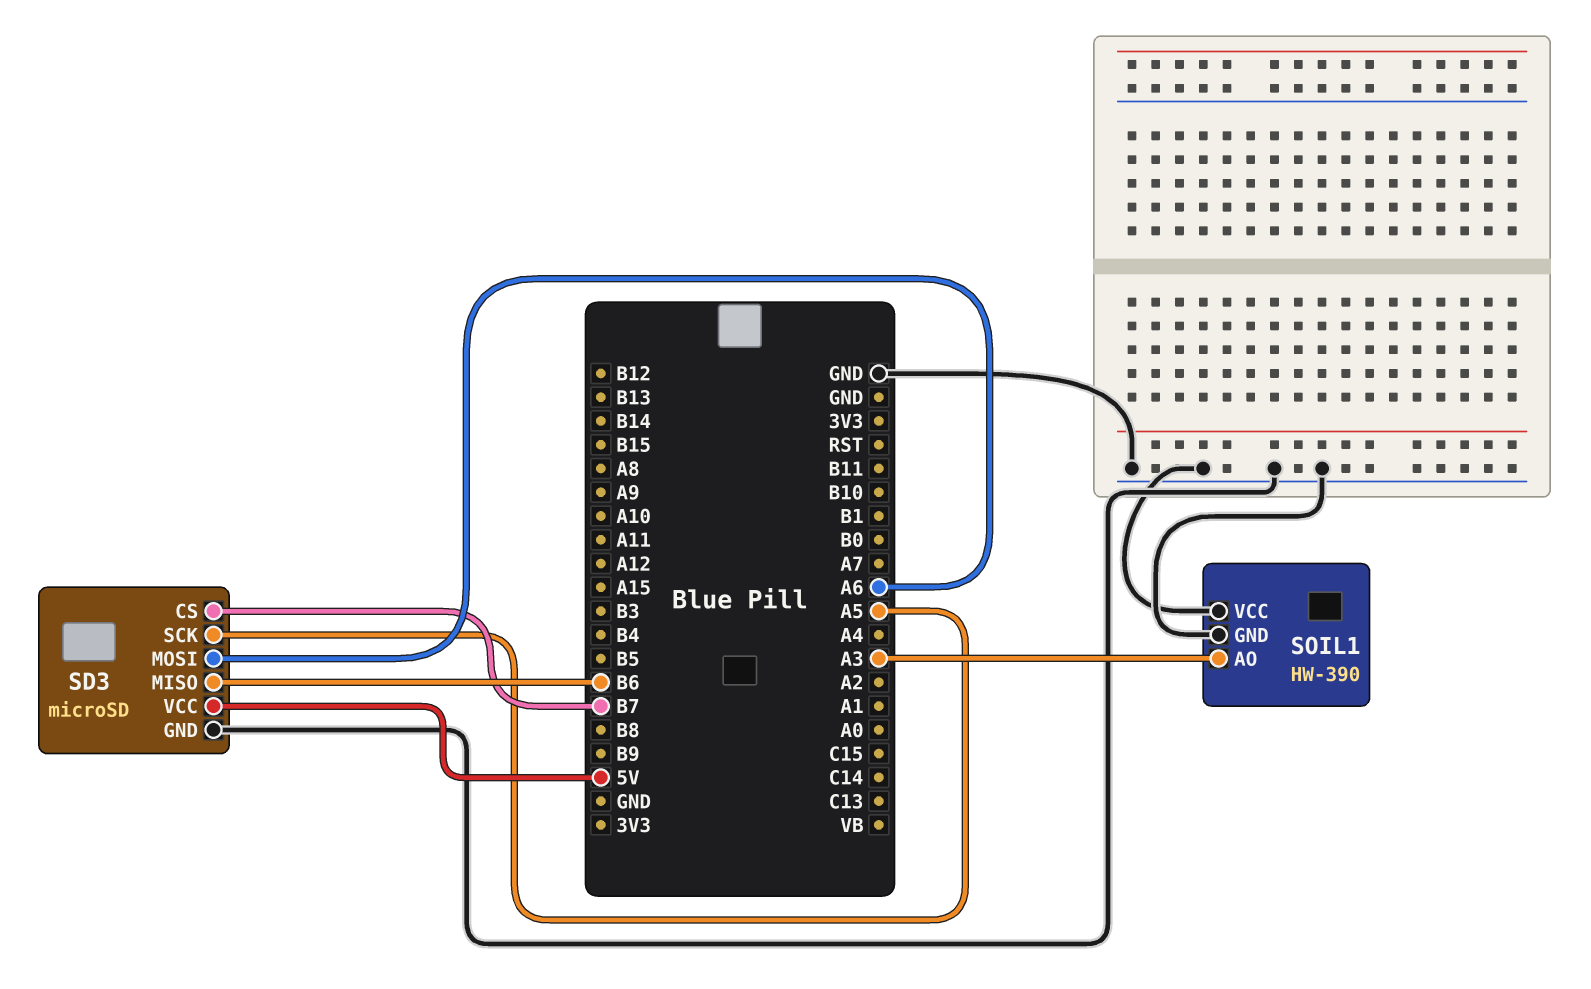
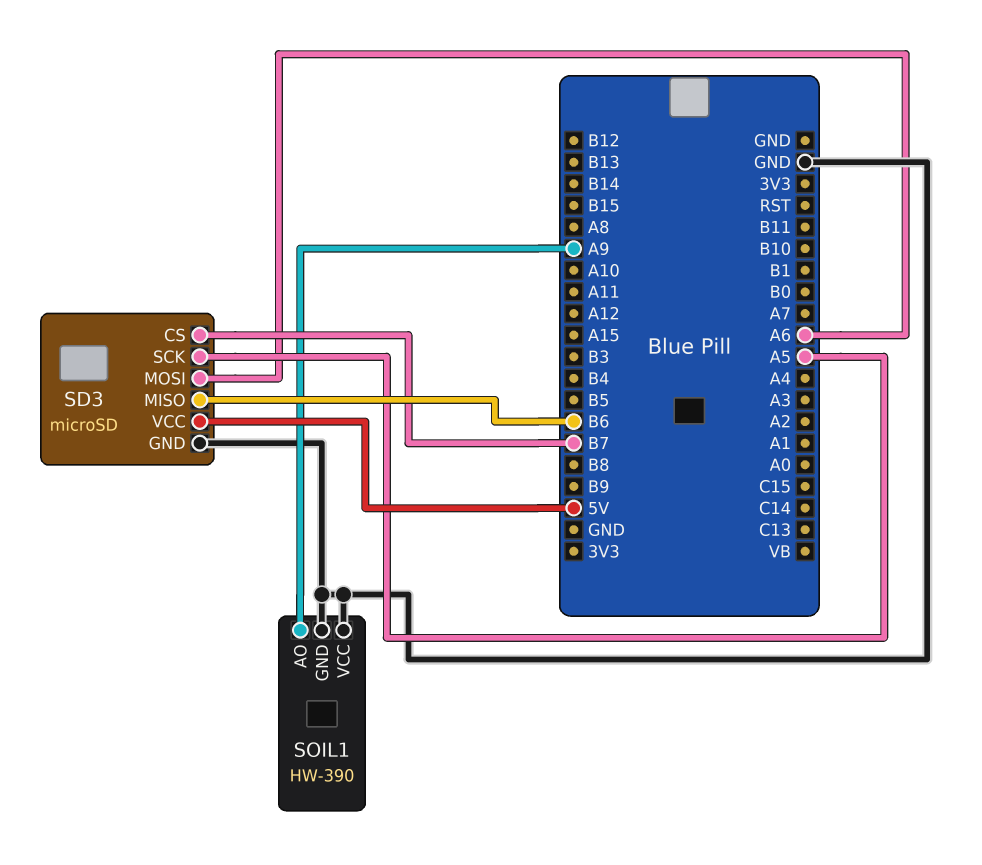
SOIL1 pin AO: A3 -> A9

